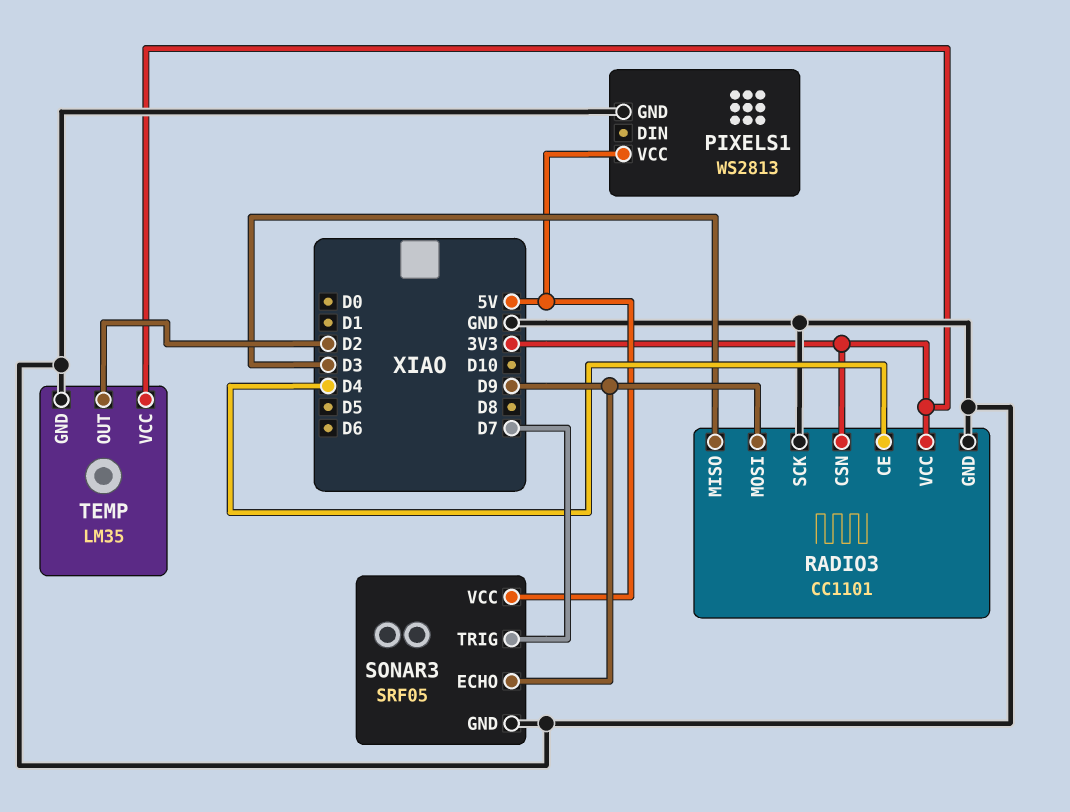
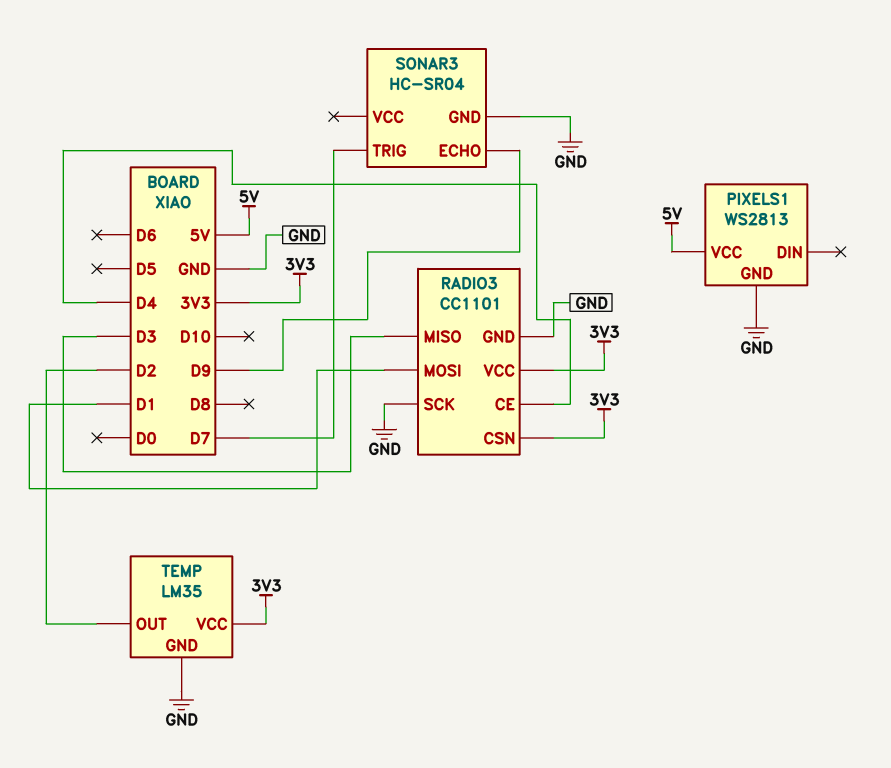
RADIO3 pin MOSI: D9 -> D1
SONAR3: SRF05 -> HC-SR04
SONAR3 pin VCC: 5V -> none

